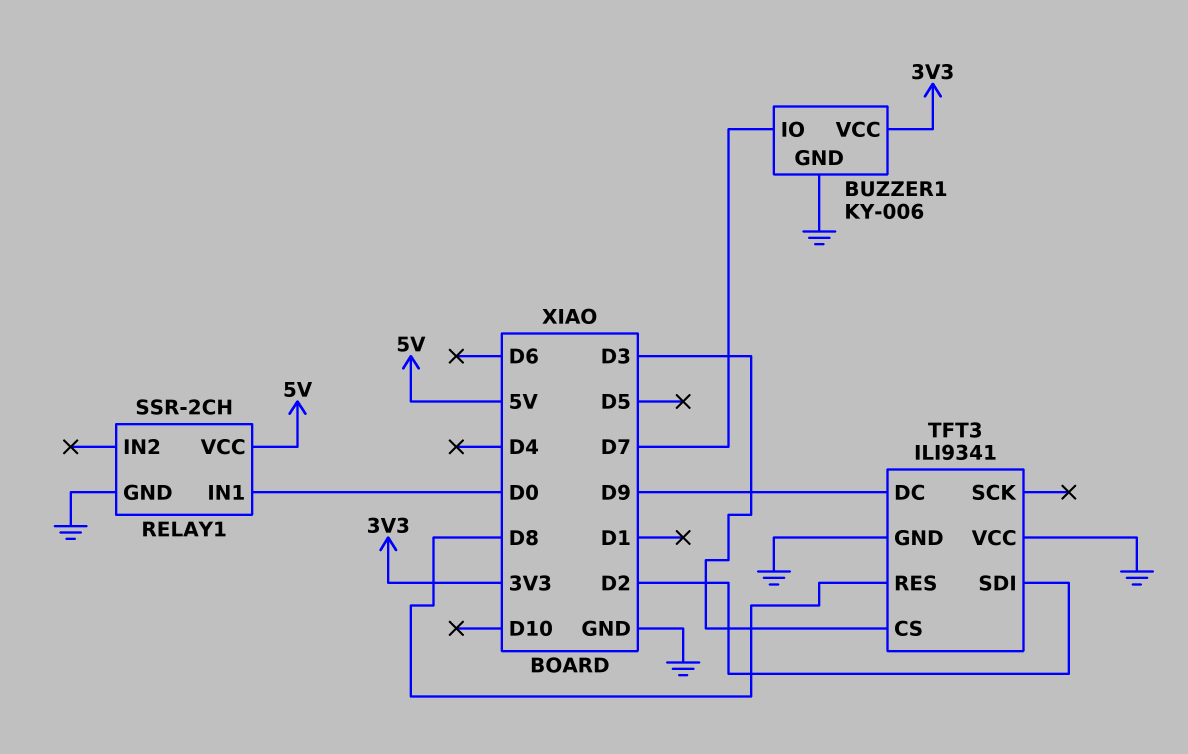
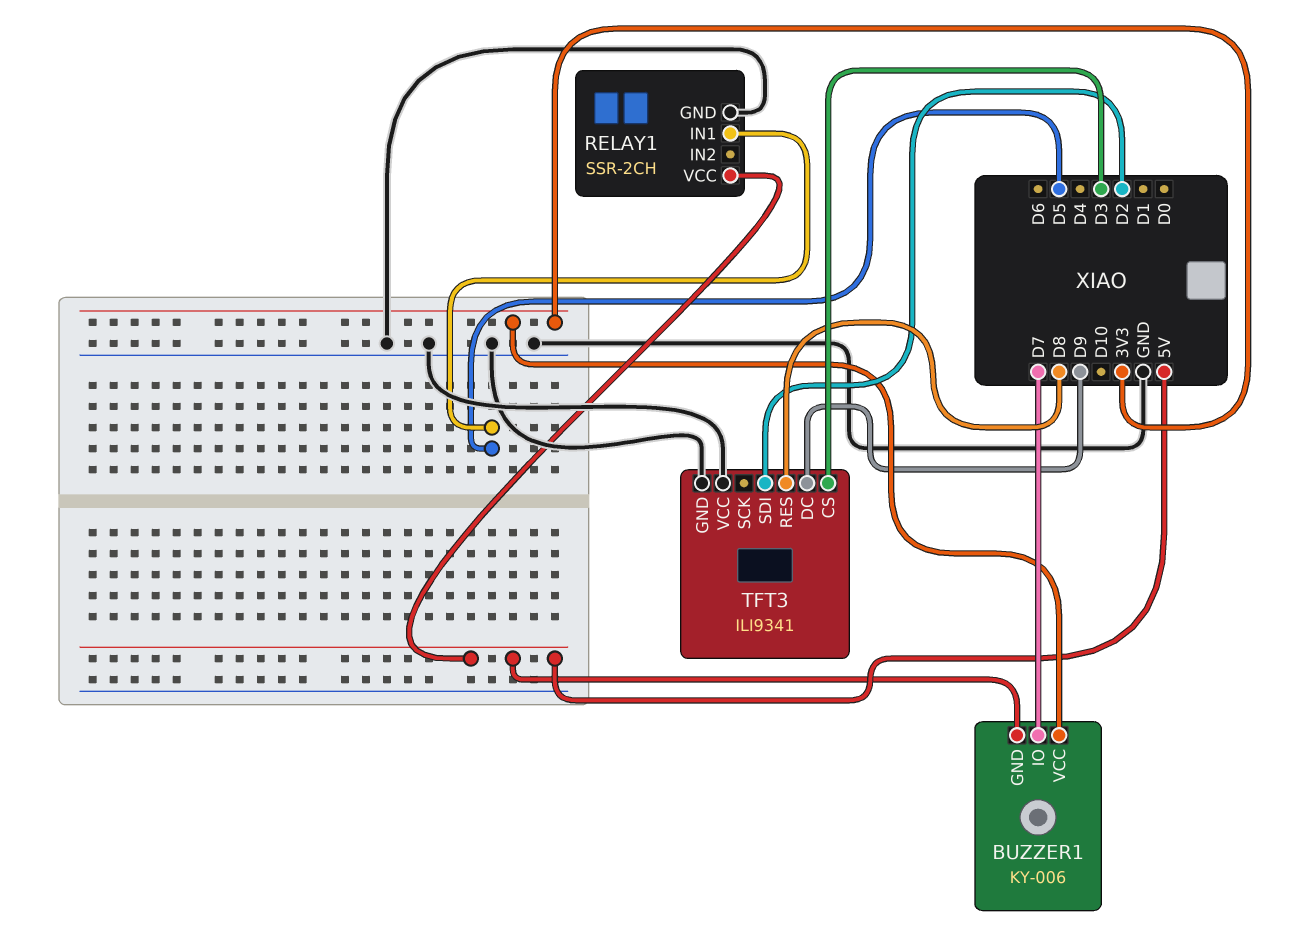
BUZZER1 pin GND: GND -> 5V
RELAY1 pin IN1: D0 -> D5

